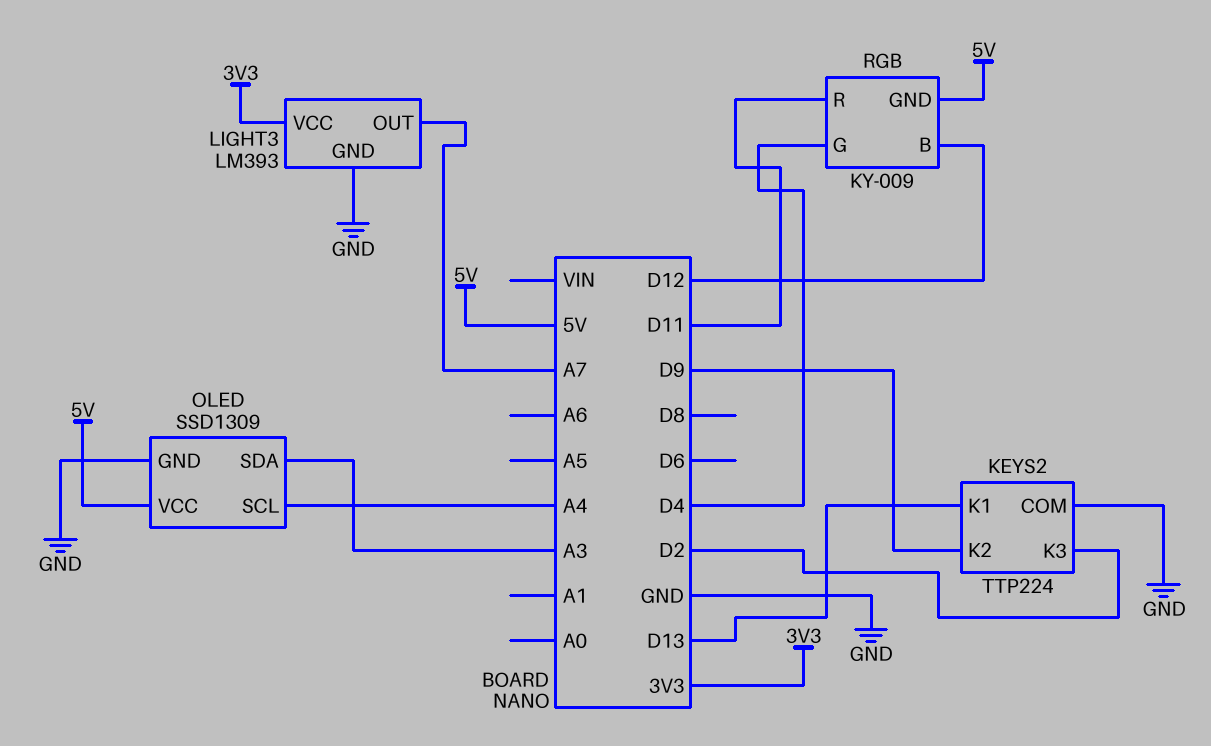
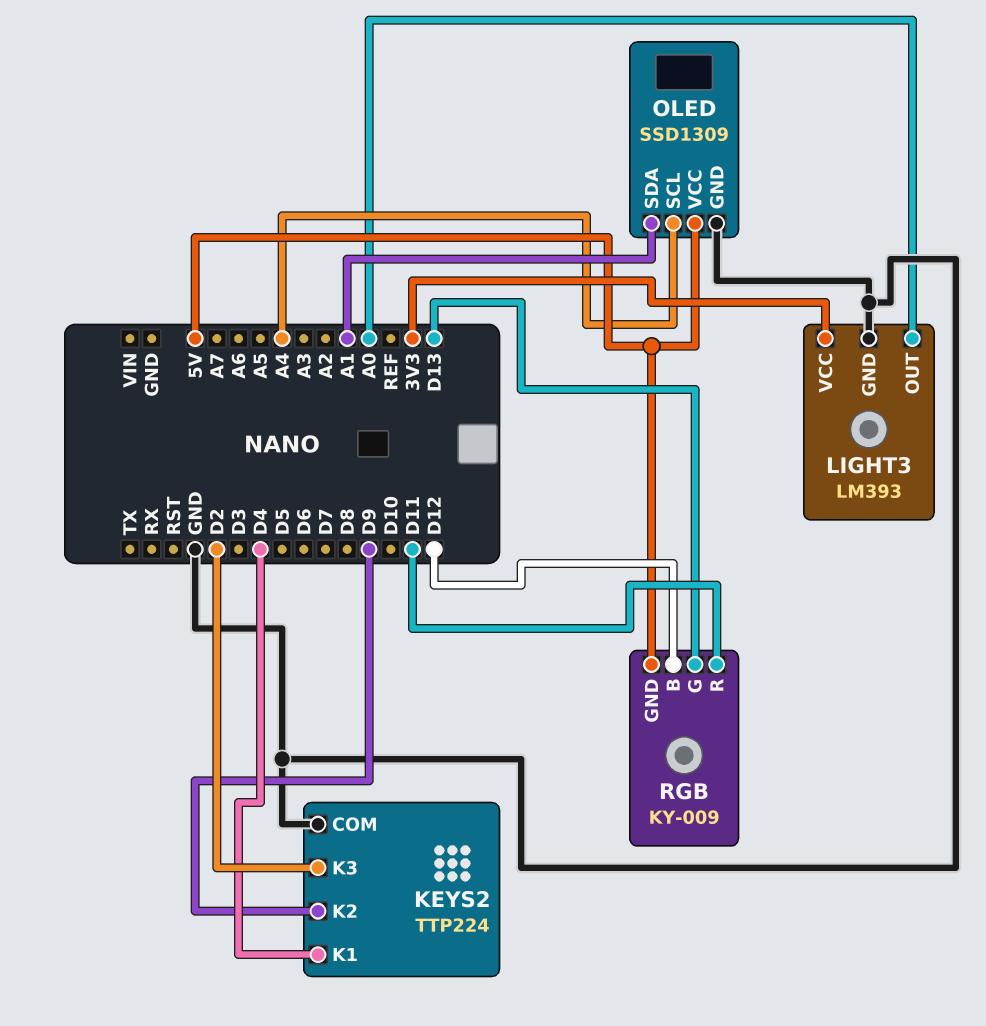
KEYS2 pin K1: D13 -> D4
LIGHT3 pin OUT: A7 -> A0
OLED pin SDA: A3 -> A1
RGB pin G: D4 -> D13

